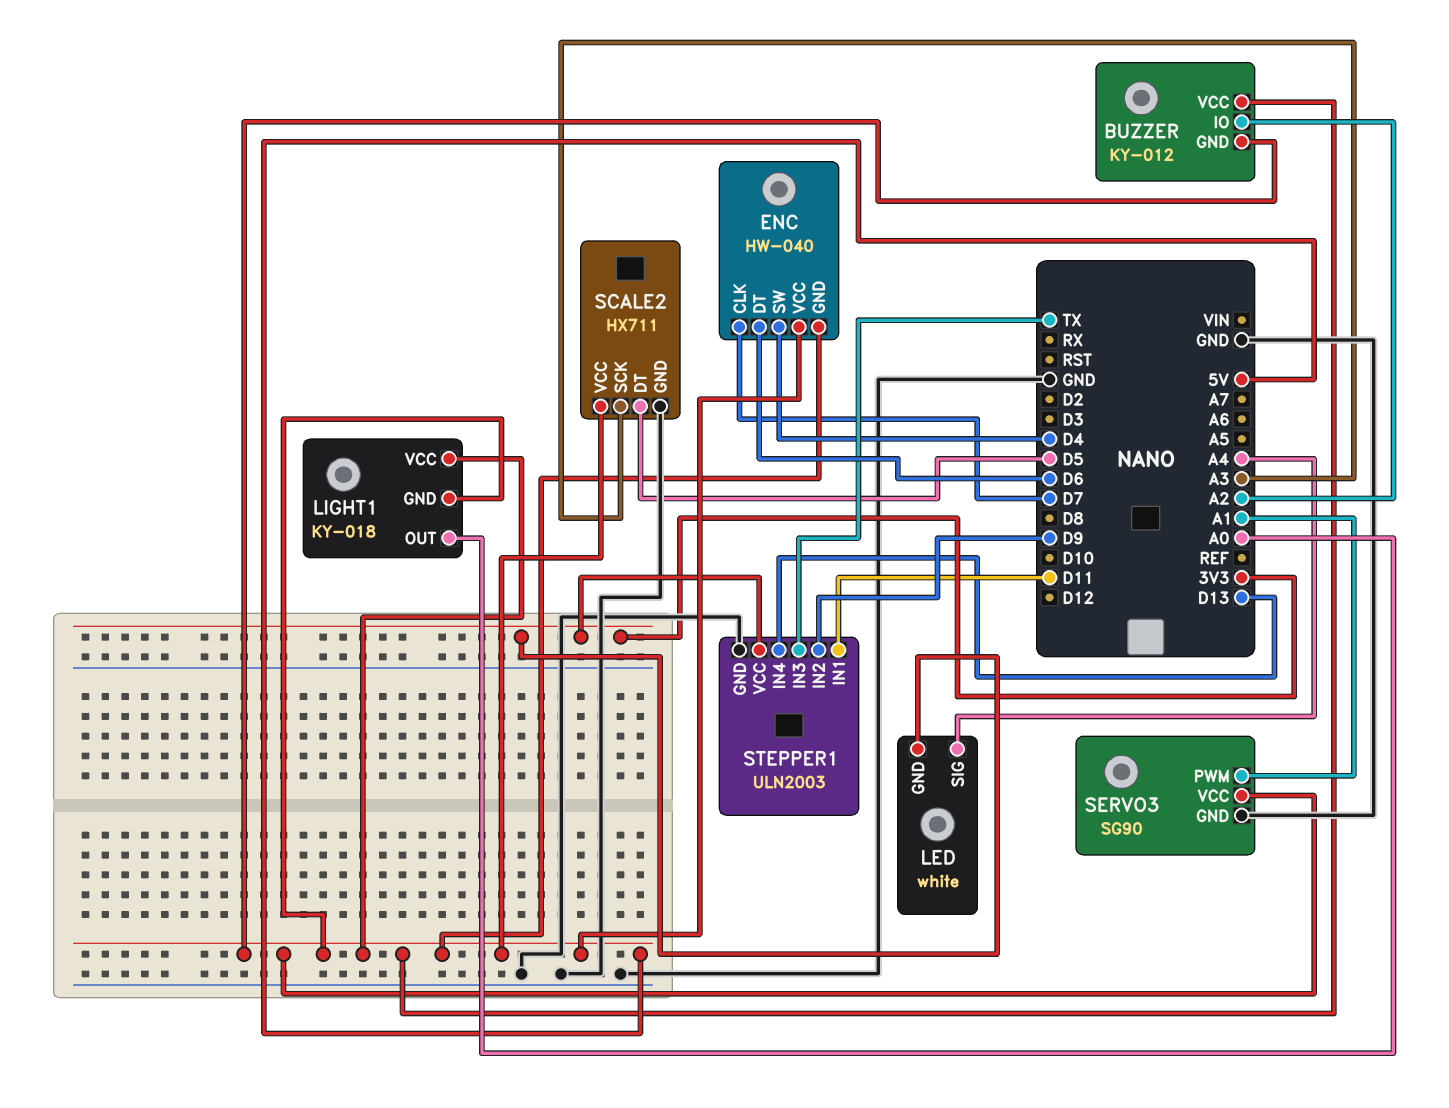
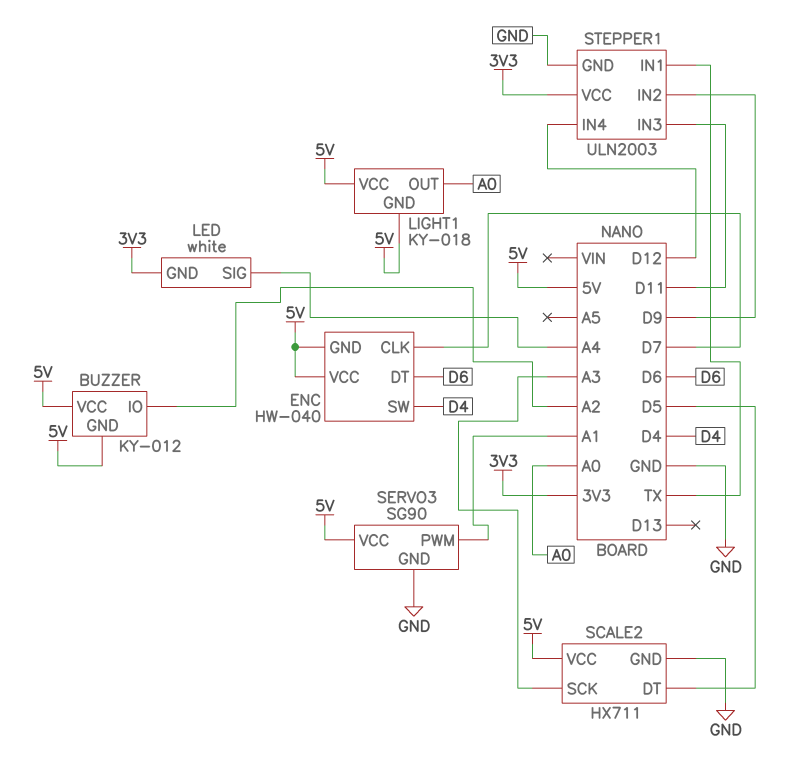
STEPPER1 pin IN1: D11 -> TX
STEPPER1 pin IN3: TX -> D11
STEPPER1 pin IN4: D13 -> D12

